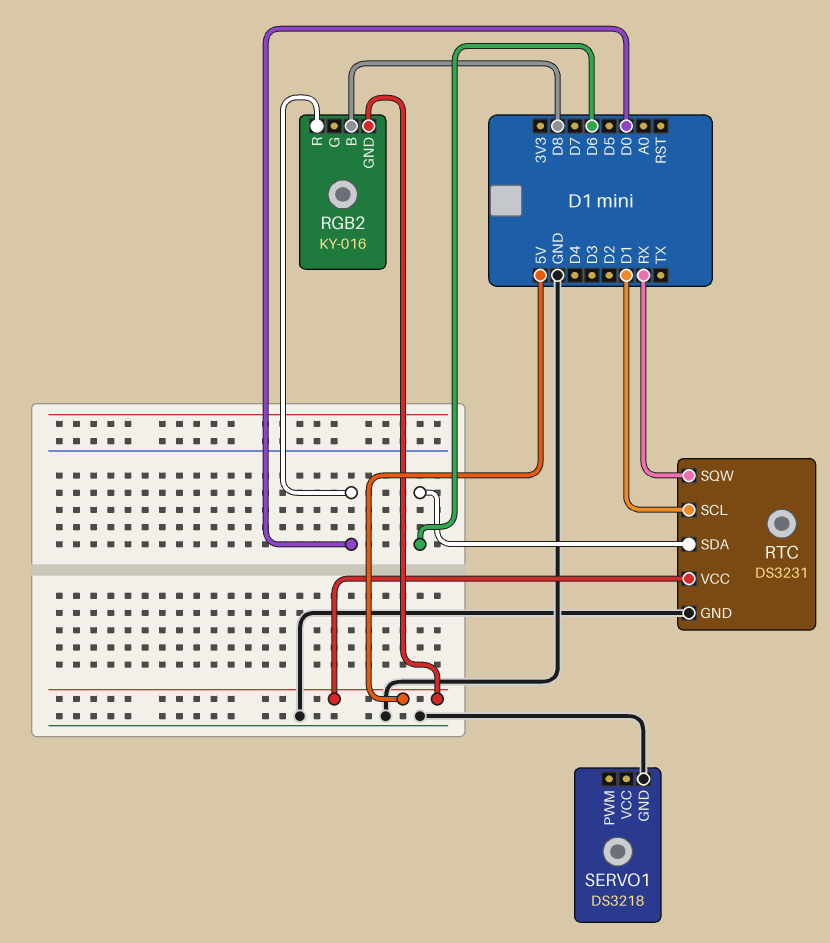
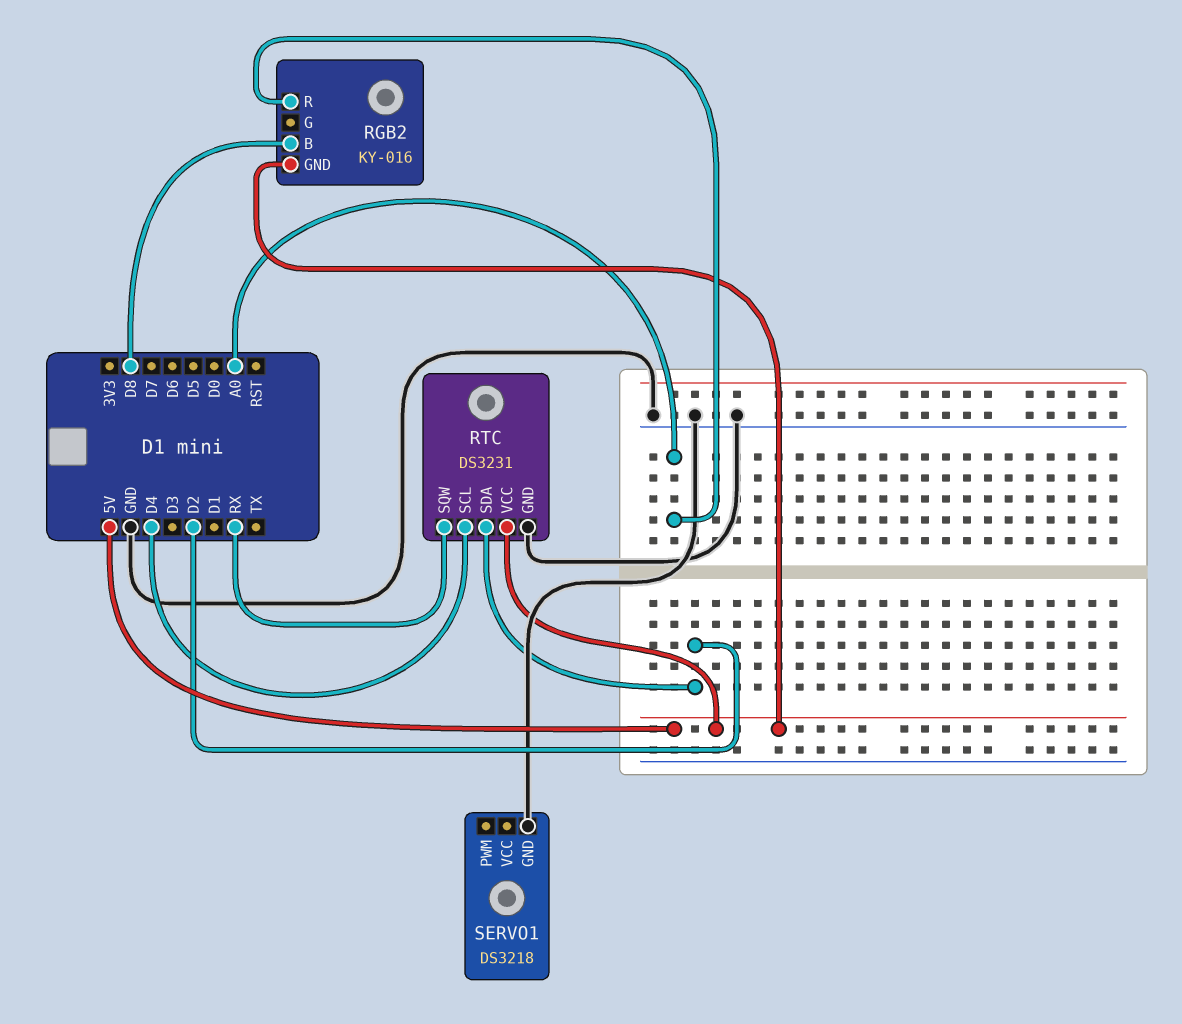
RGB2 pin R: D0 -> A0
RTC pin SCL: D1 -> D4
RTC pin SDA: D6 -> D2

